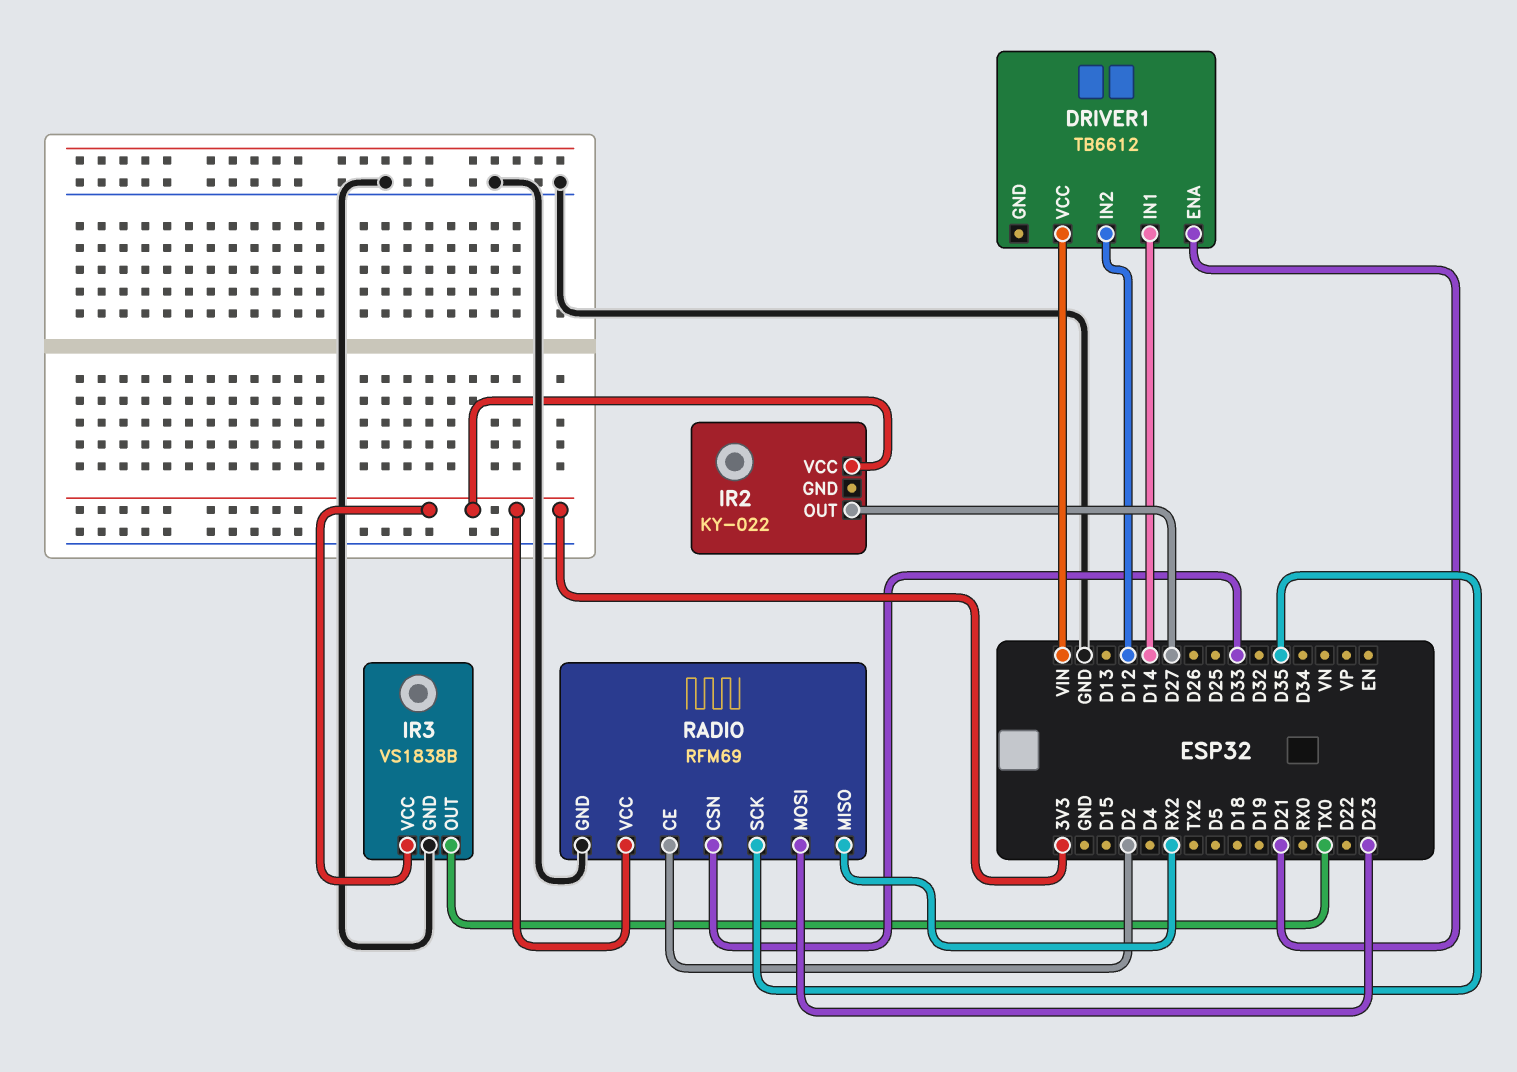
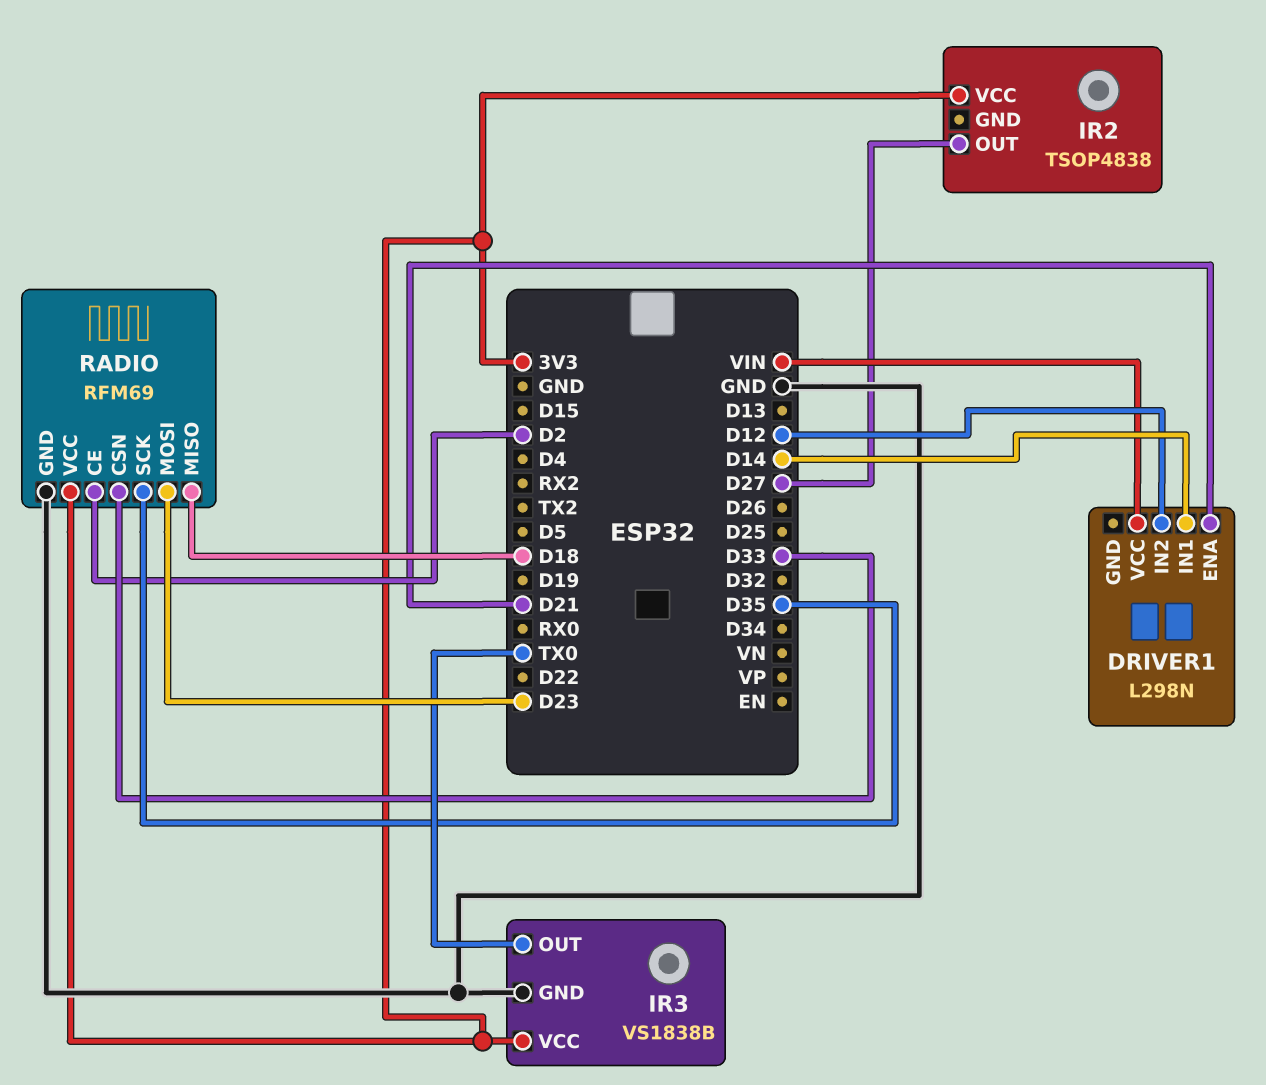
DRIVER1: TB6612 -> L298N
IR2: KY-022 -> TSOP4838
RADIO pin MISO: RX2 -> D18

